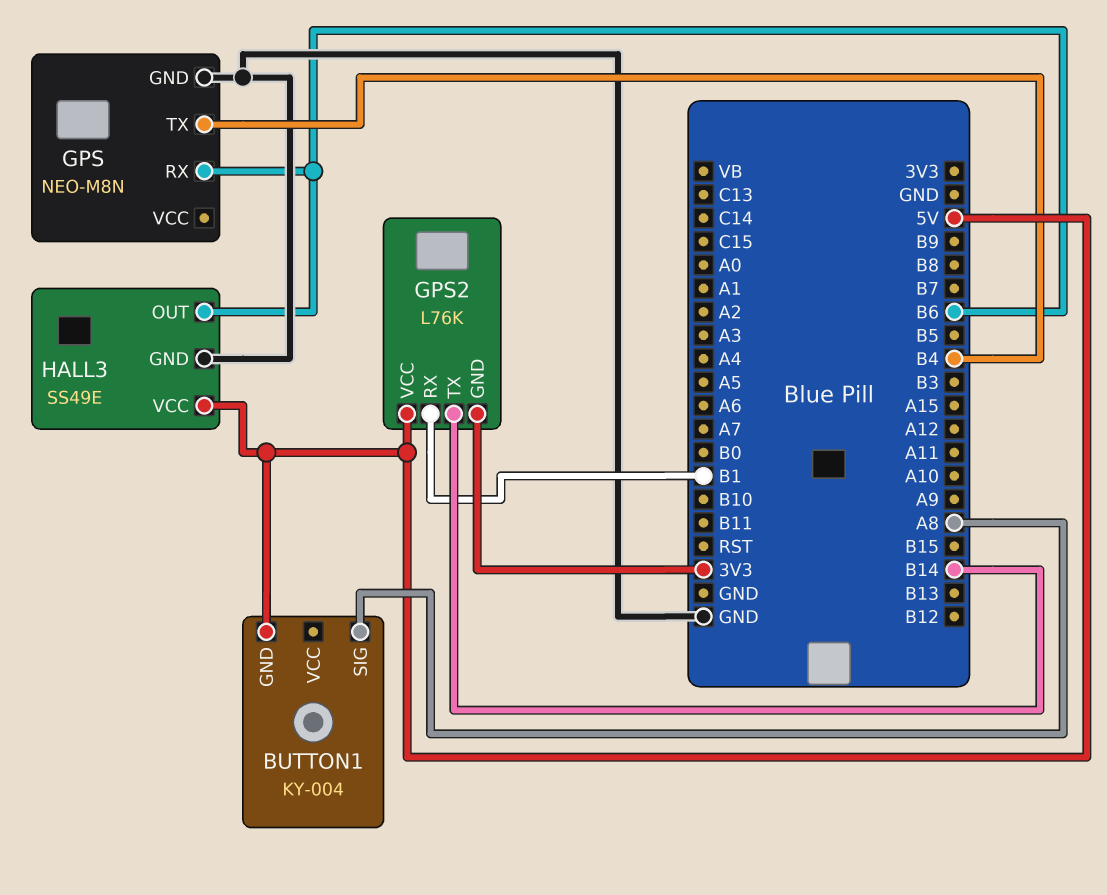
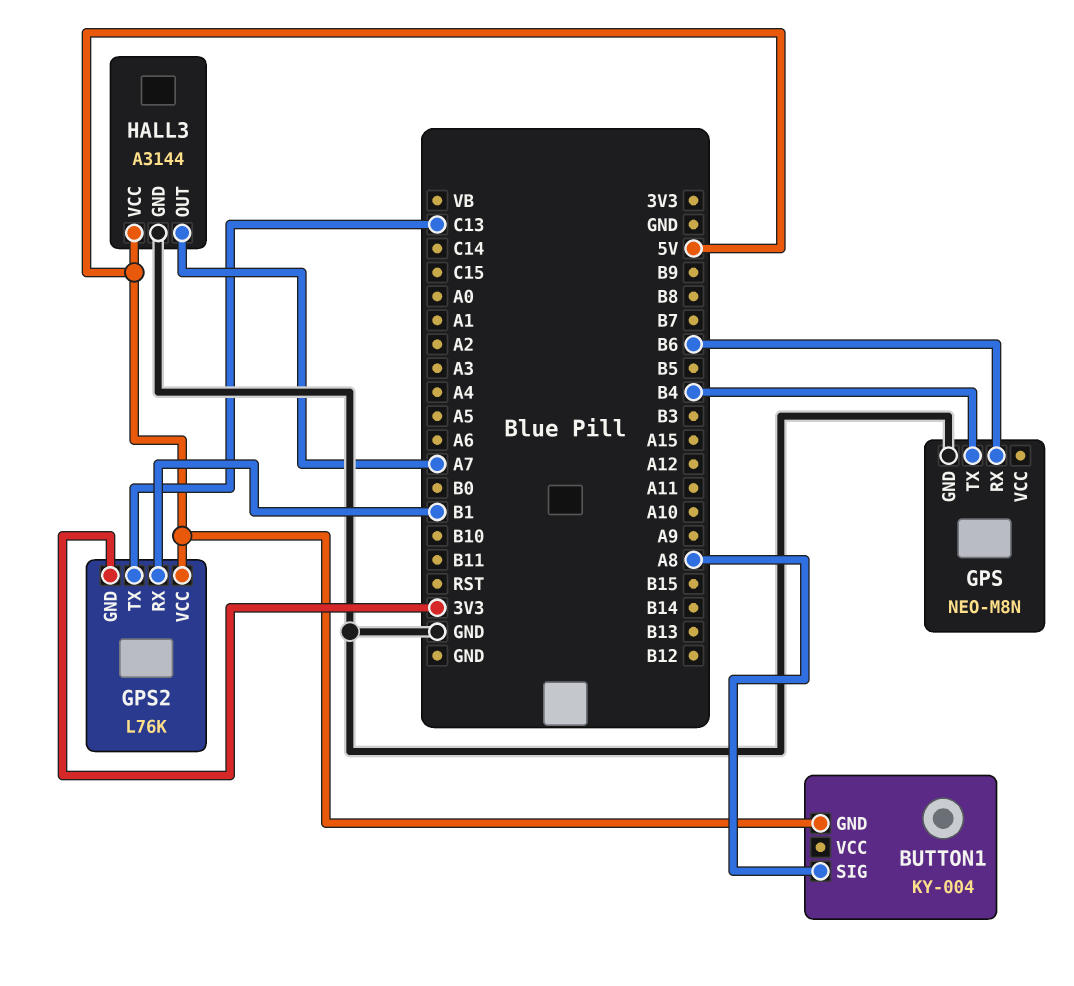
GPS2 pin TX: B14 -> C13
HALL3: SS49E -> A3144
HALL3 pin OUT: B6 -> A7

